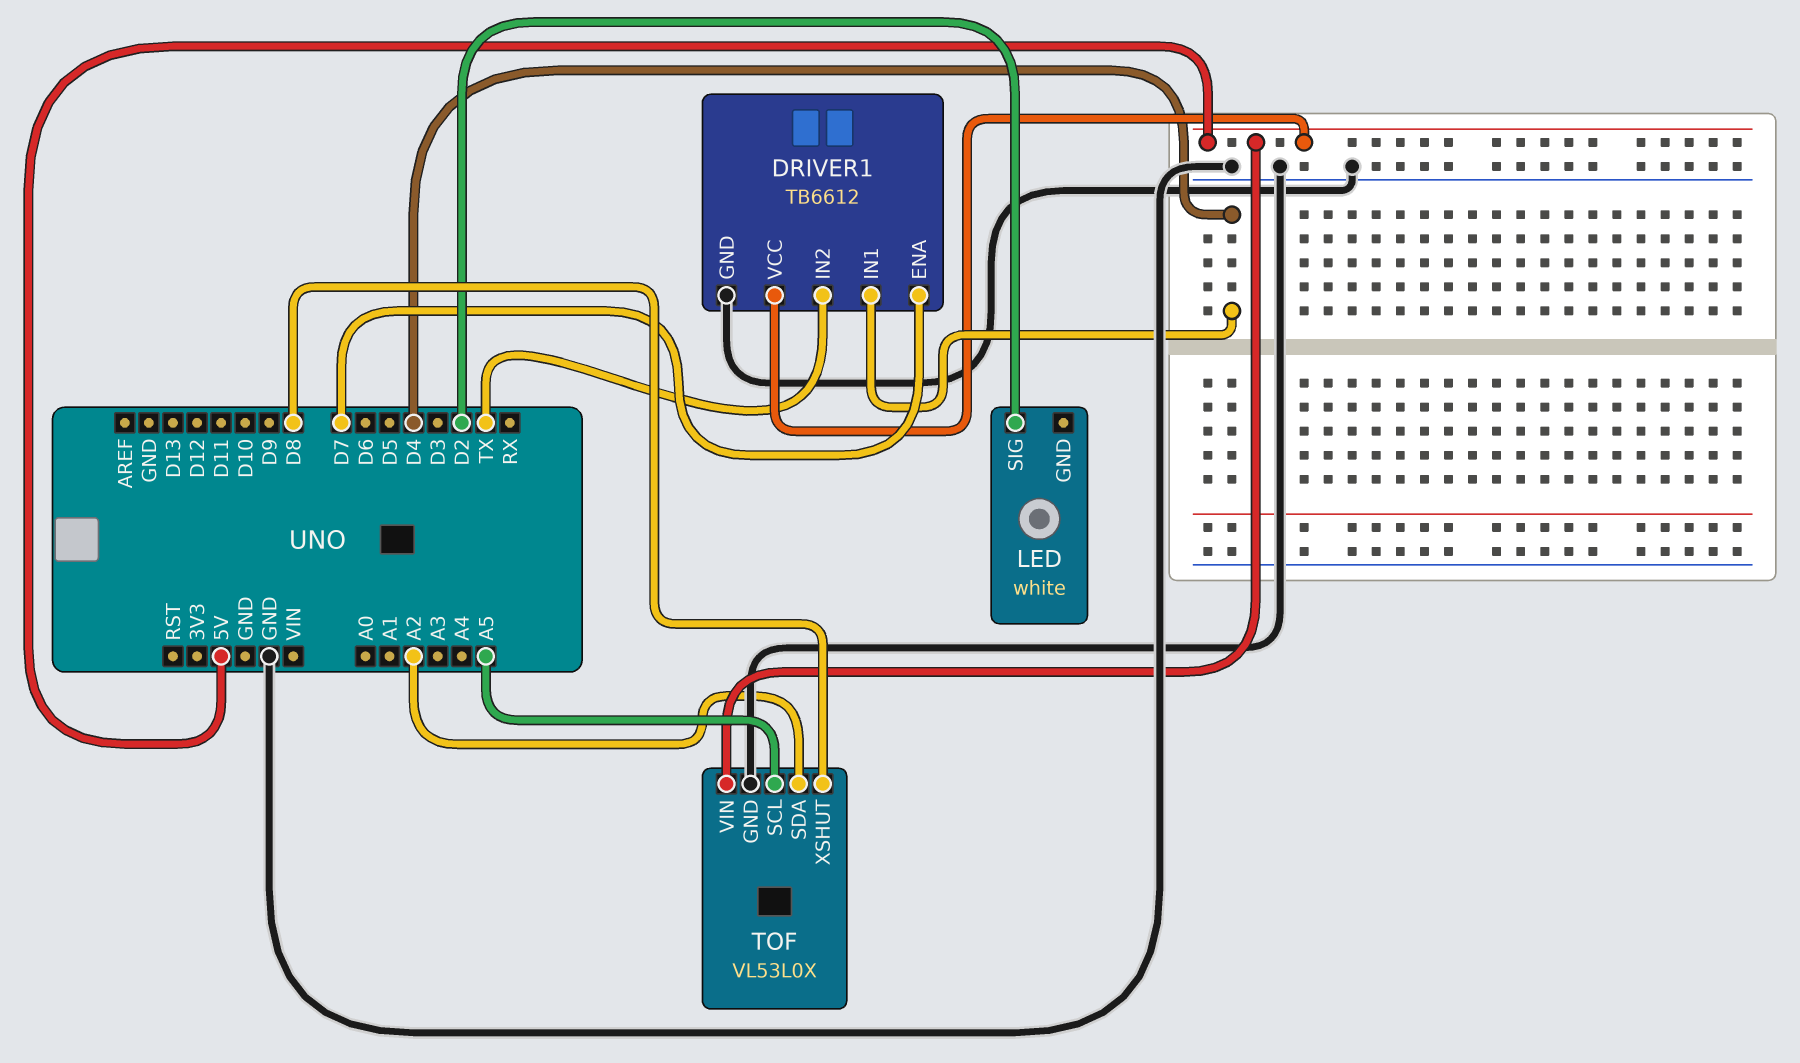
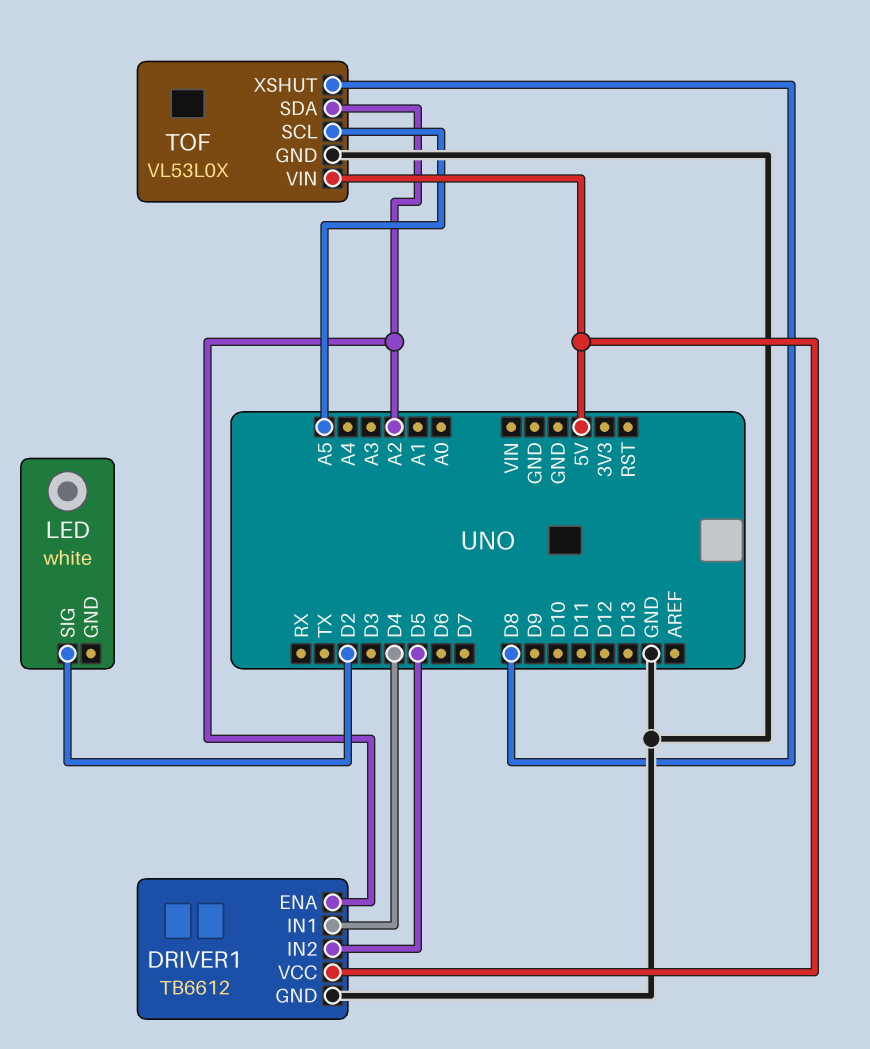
DRIVER1 pin ENA: D7 -> A2
DRIVER1 pin IN2: TX -> D5

